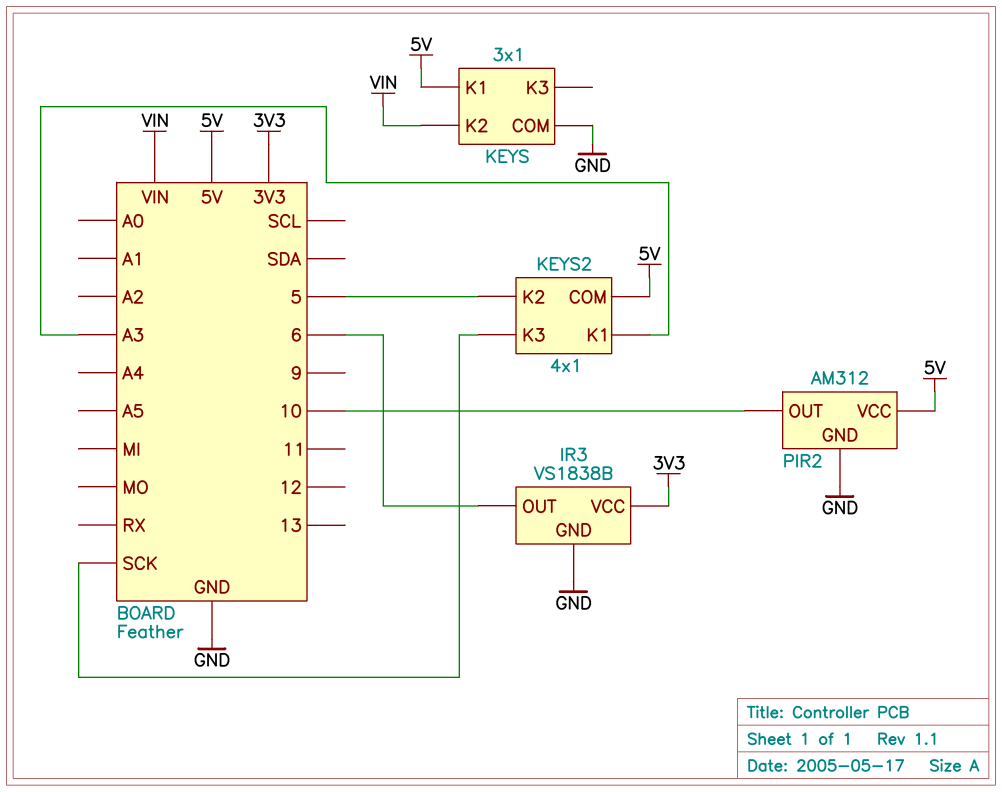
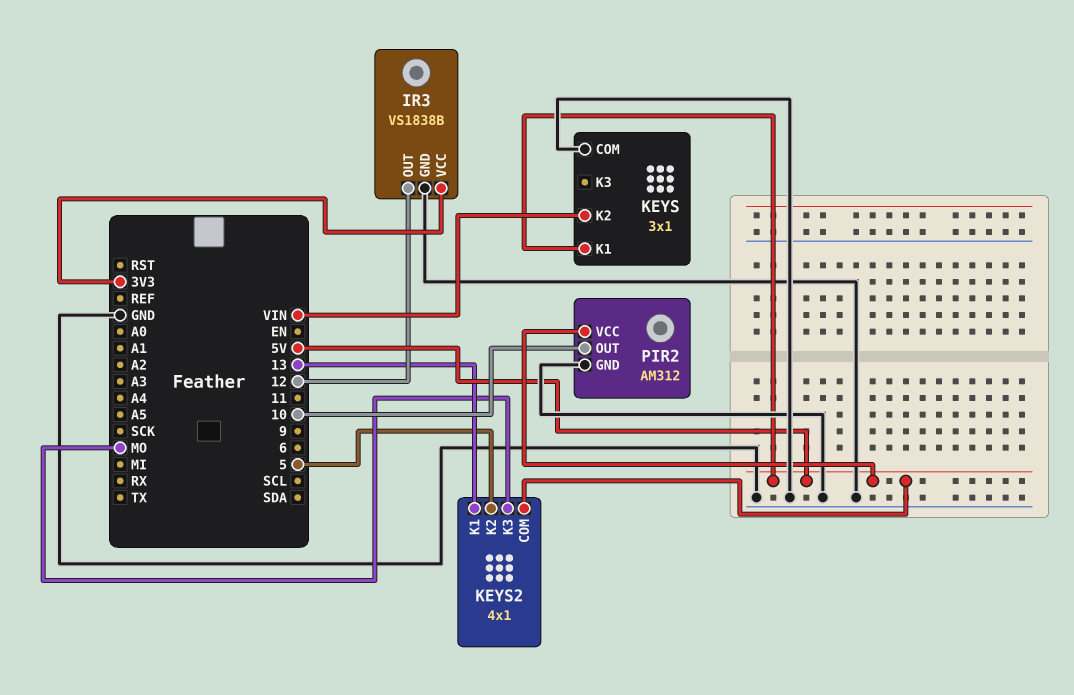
IR3 pin OUT: 6 -> 12
KEYS2 pin K1: A3 -> 13
KEYS2 pin K3: SCK -> MO

